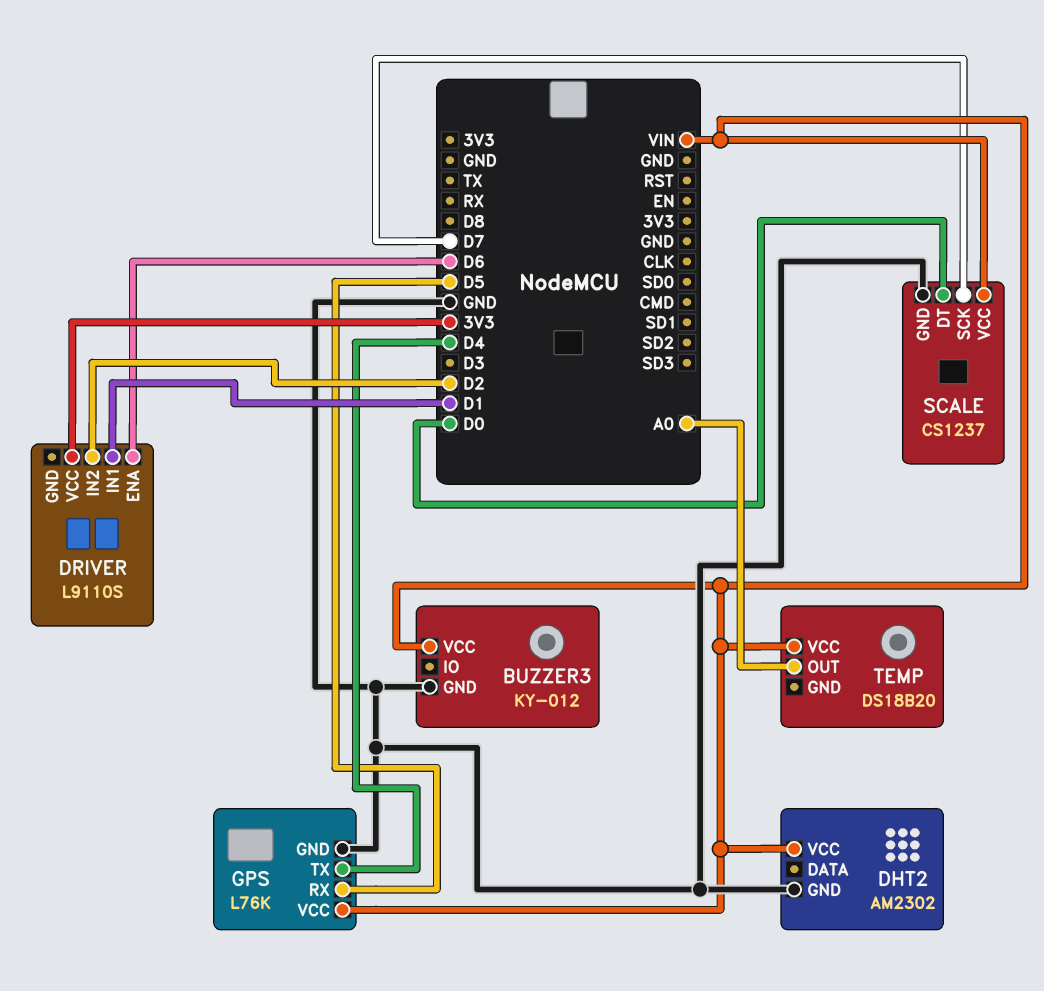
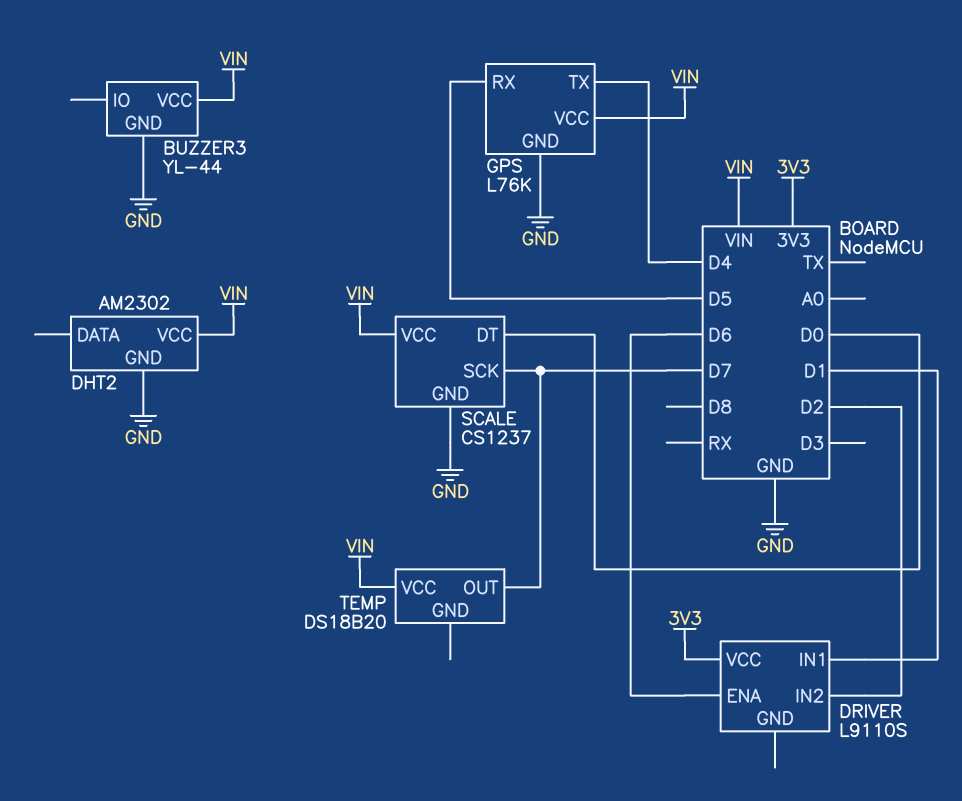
BUZZER3: KY-012 -> YL-44
TEMP pin OUT: A0 -> D7

